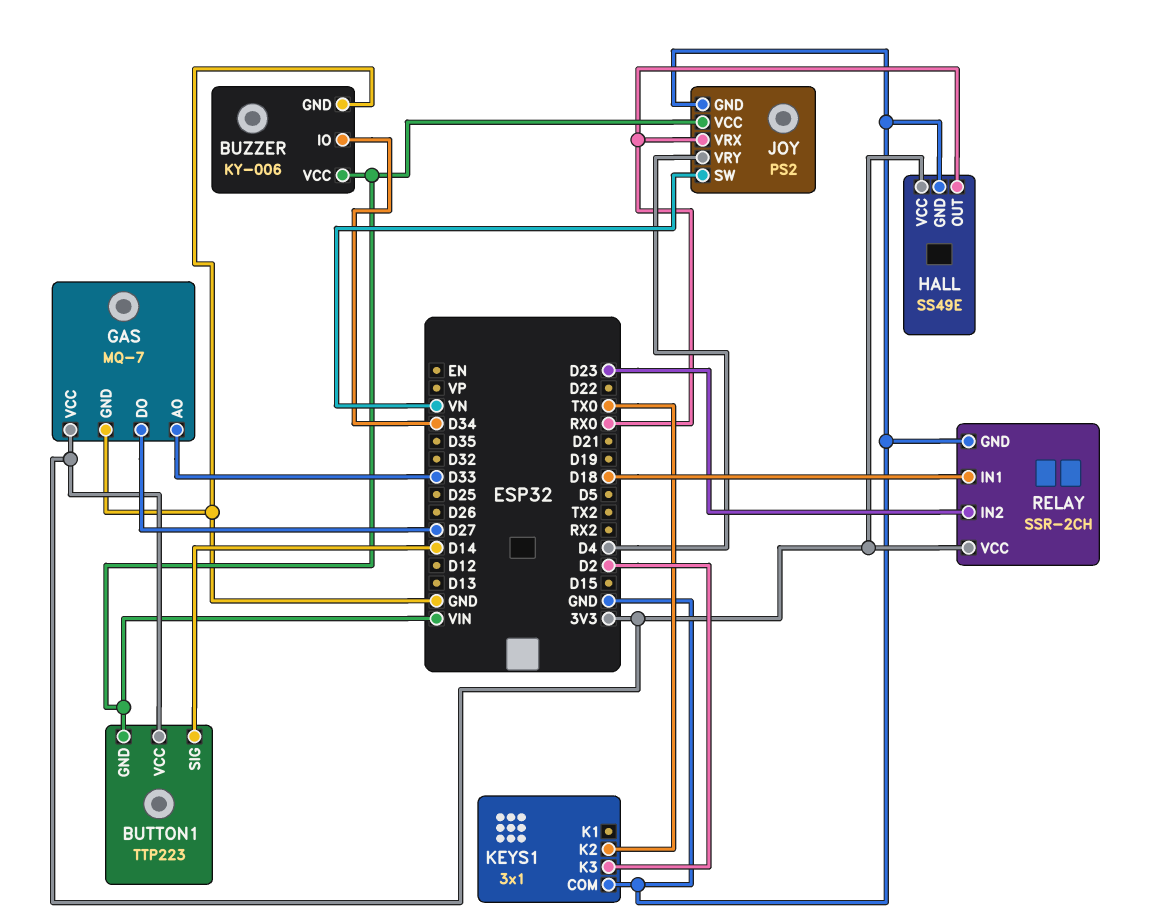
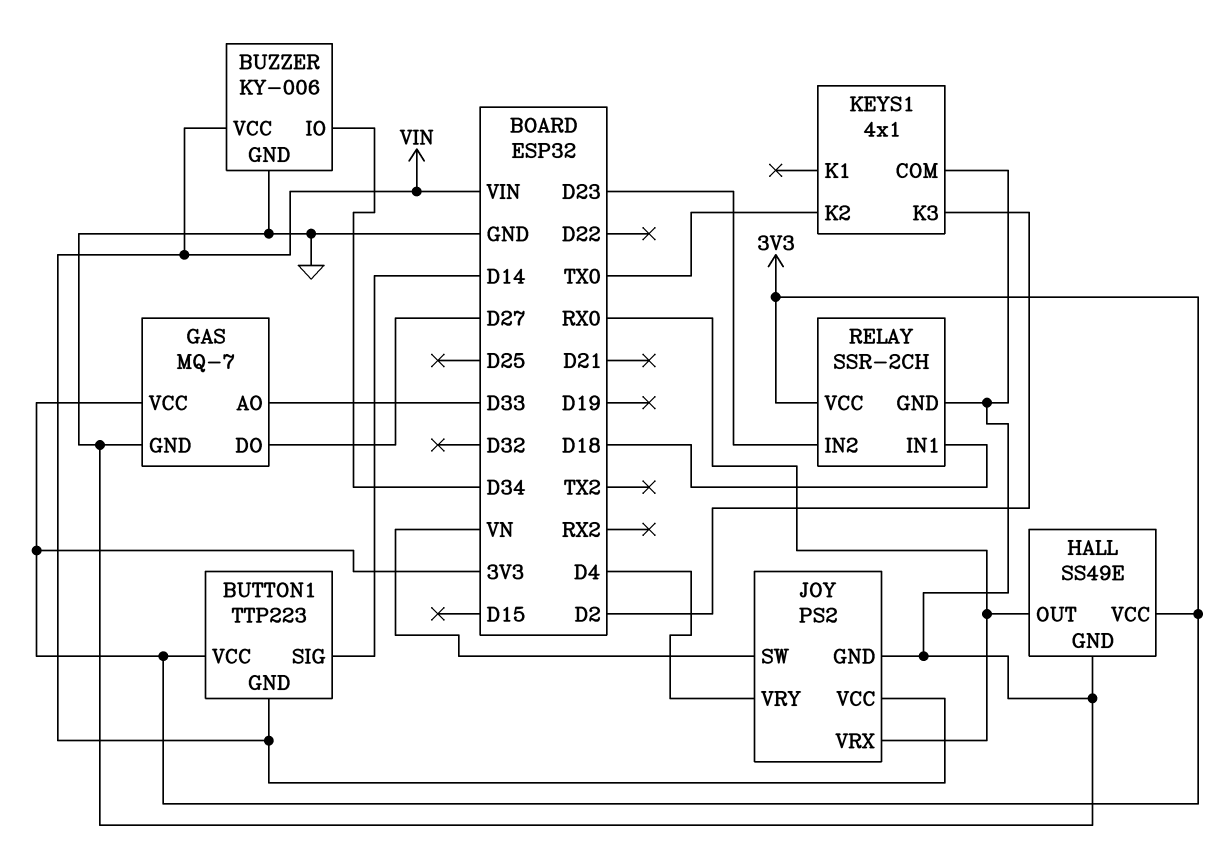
KEYS1: 3x1 -> 4x1

